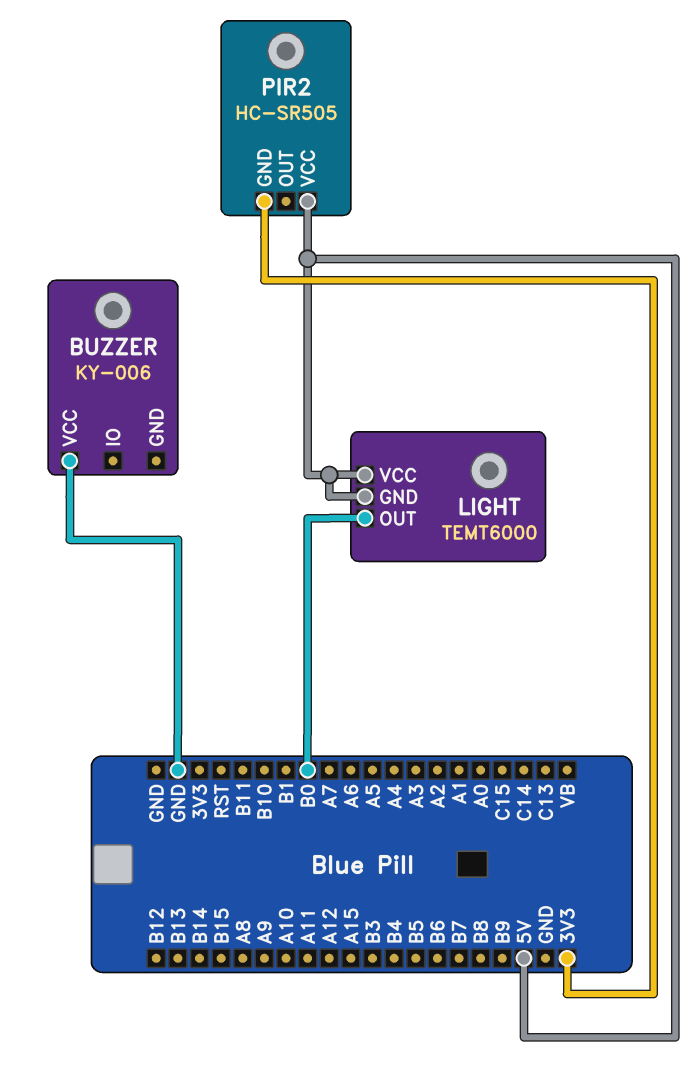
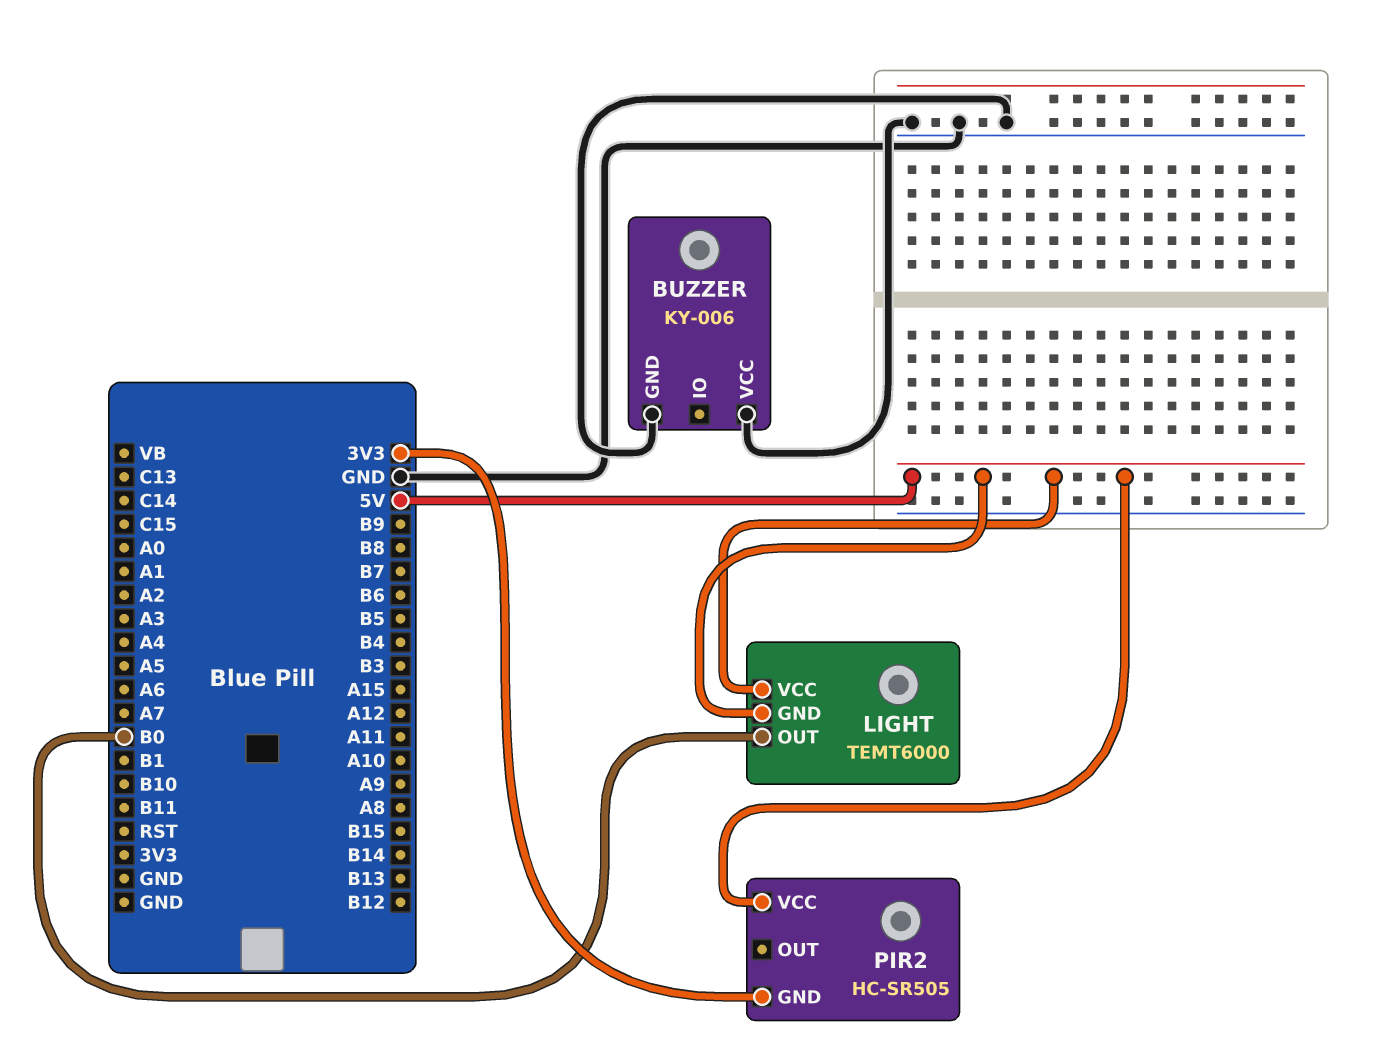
BUZZER pin GND: none -> GND

